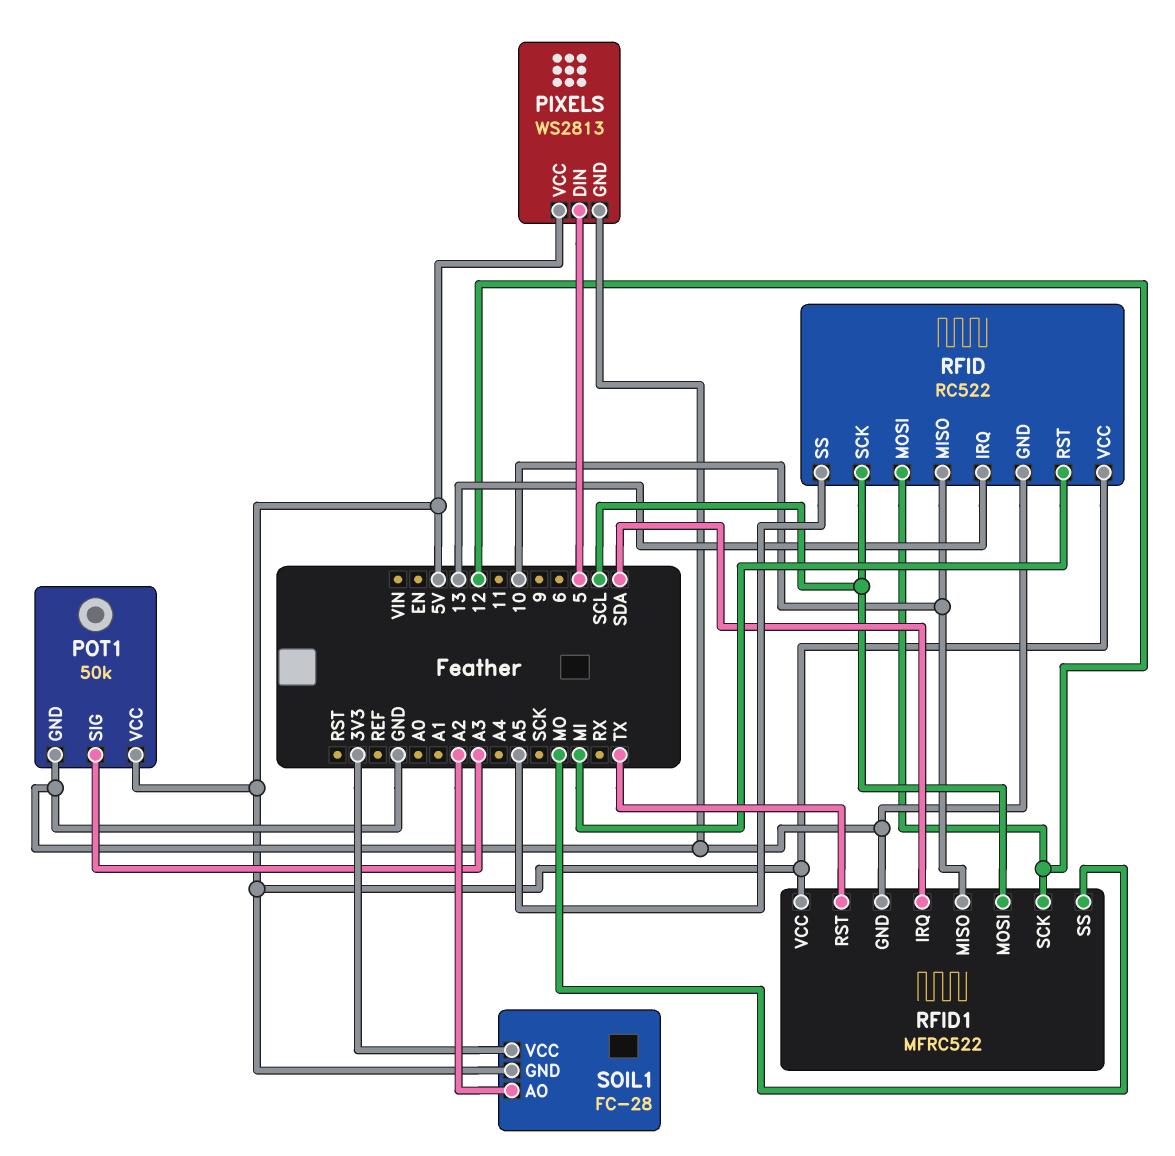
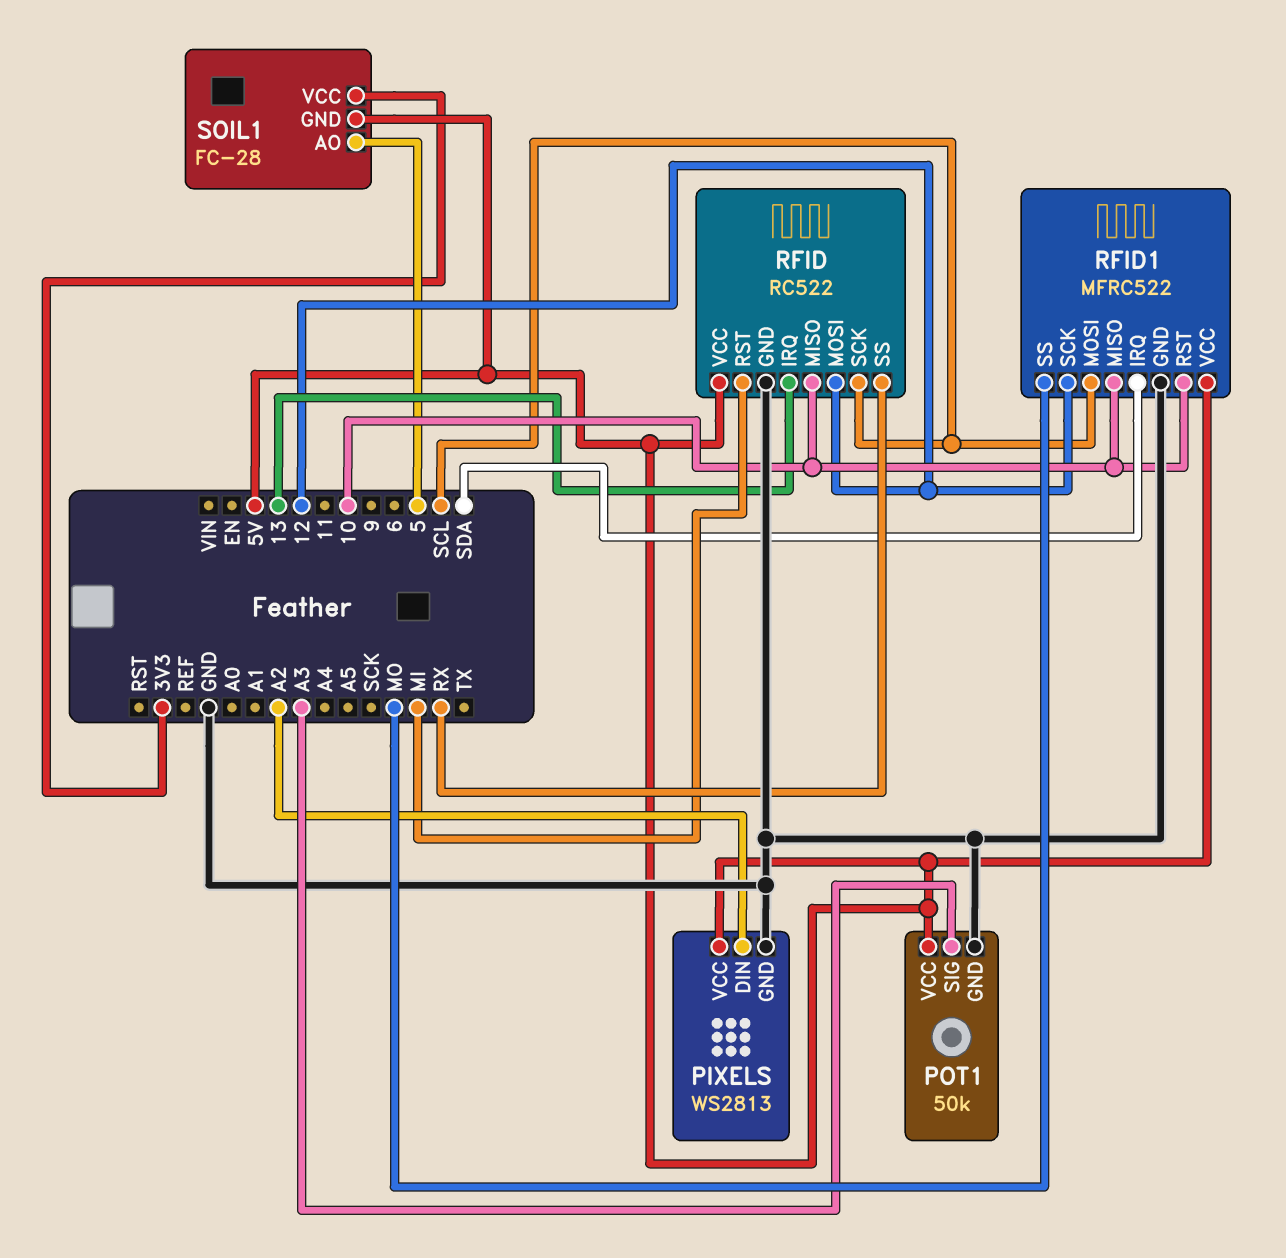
PIXELS pin DIN: 5 -> A2
RFID pin SS: A5 -> RX
RFID1 pin RST: TX -> 10
SOIL1 pin AO: A2 -> 5

